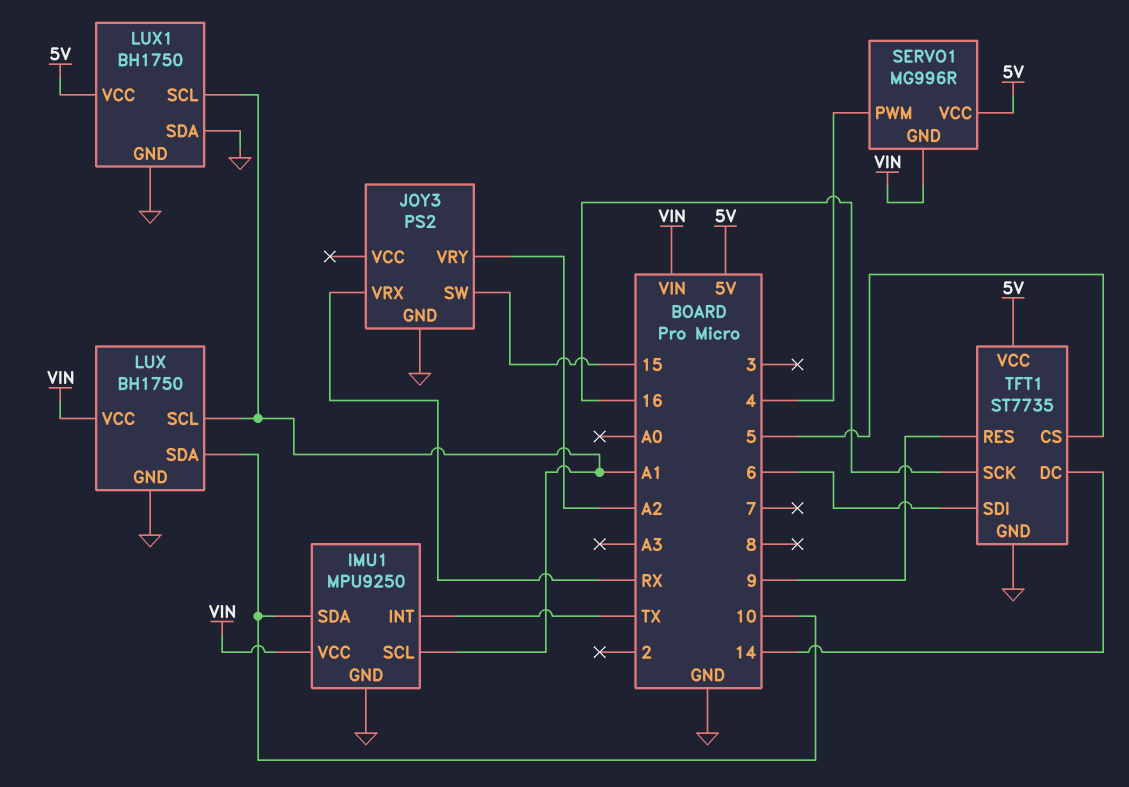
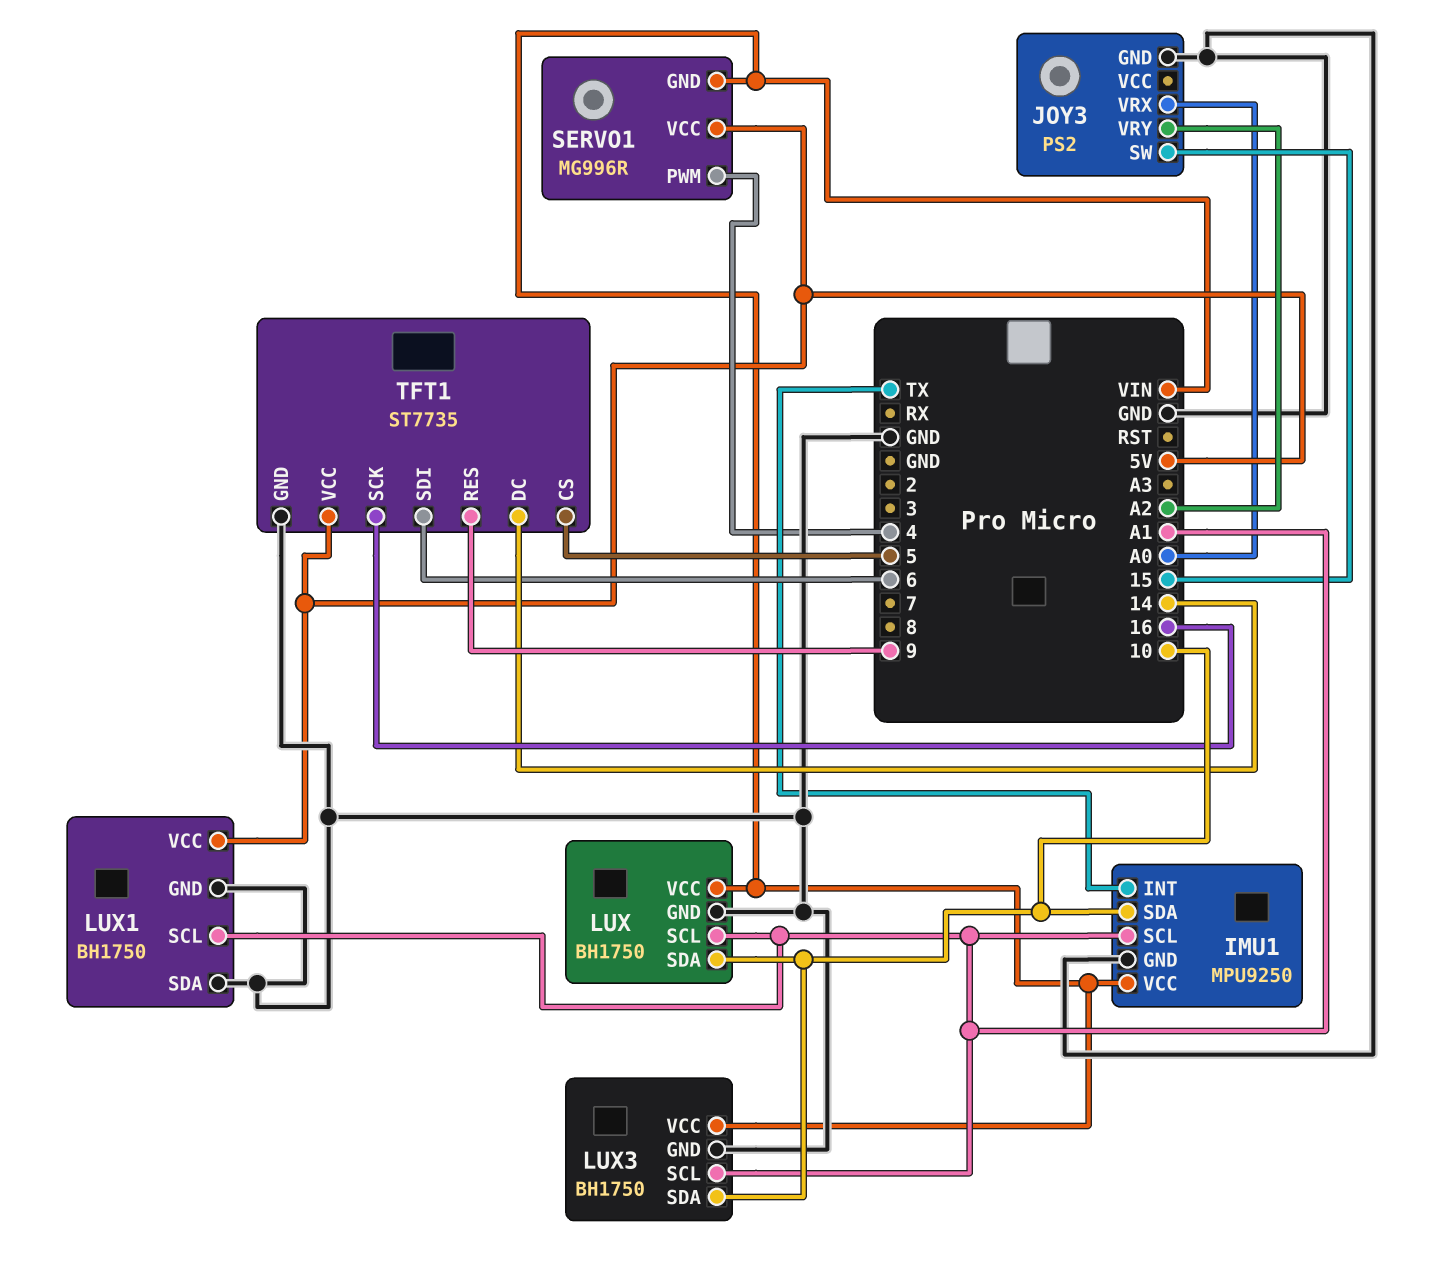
JOY3 pin VRX: RX -> A0
LUX3: none -> BH1750
LUX3 pin GND: none -> GND
LUX3 pin SCL: none -> A1
LUX3 pin SDA: none -> 10
LUX3 pin VCC: none -> VIN

